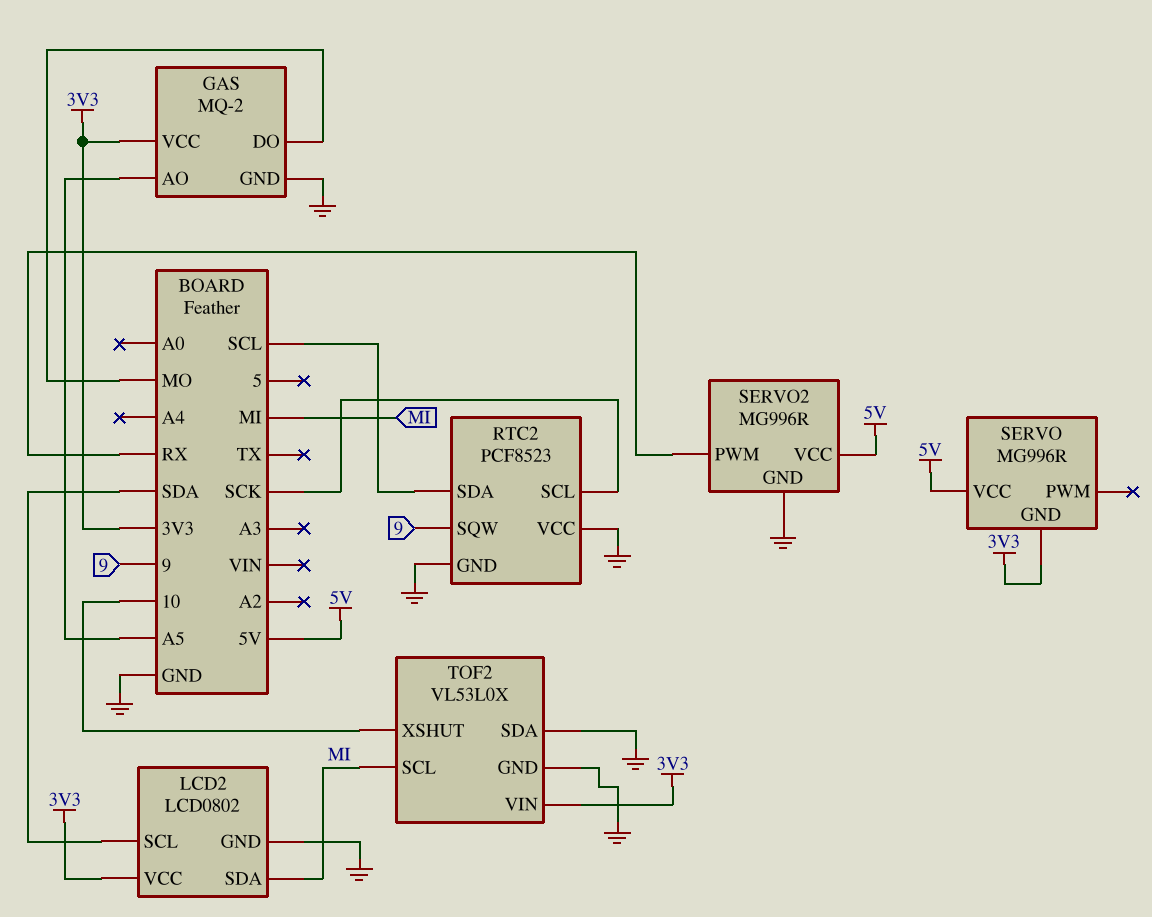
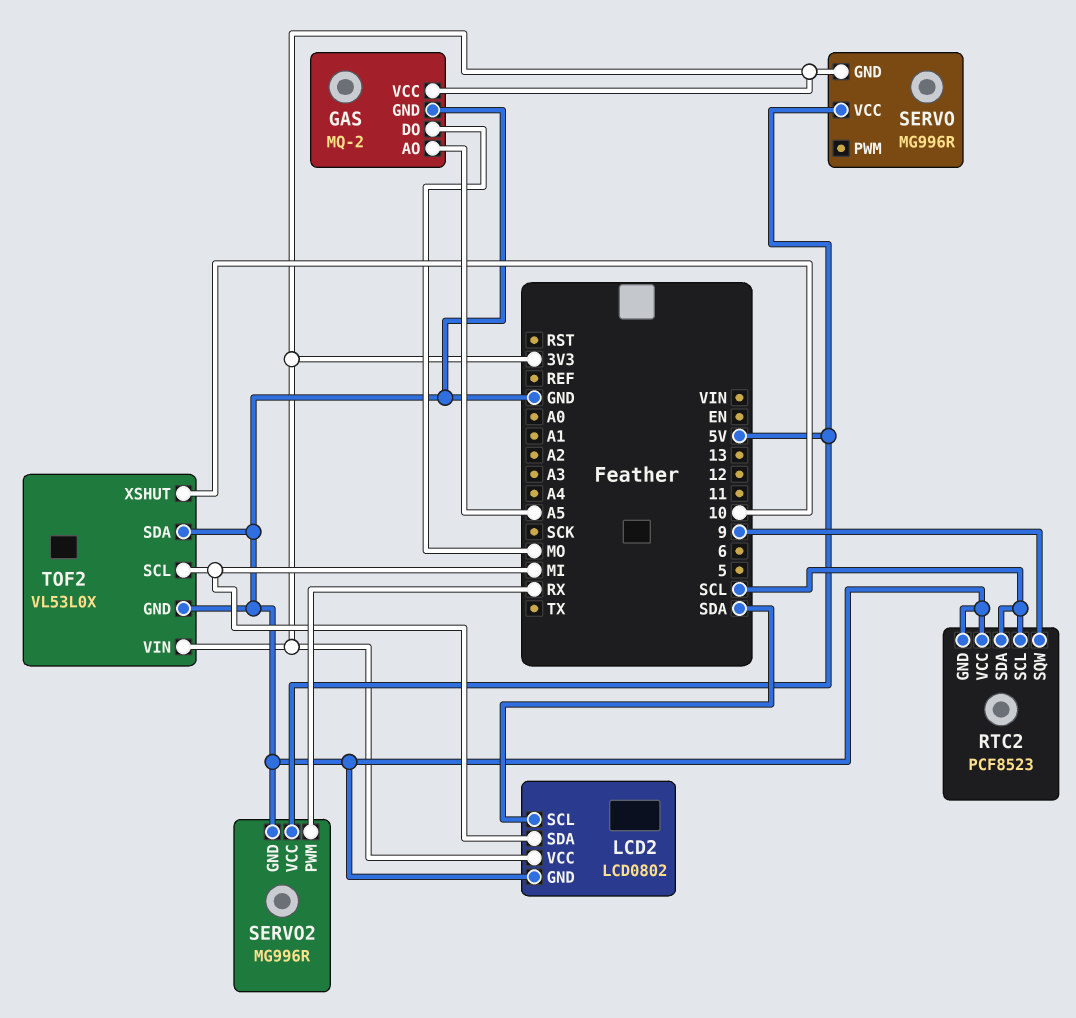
RTC2 pin SCL: SCK -> SCL

